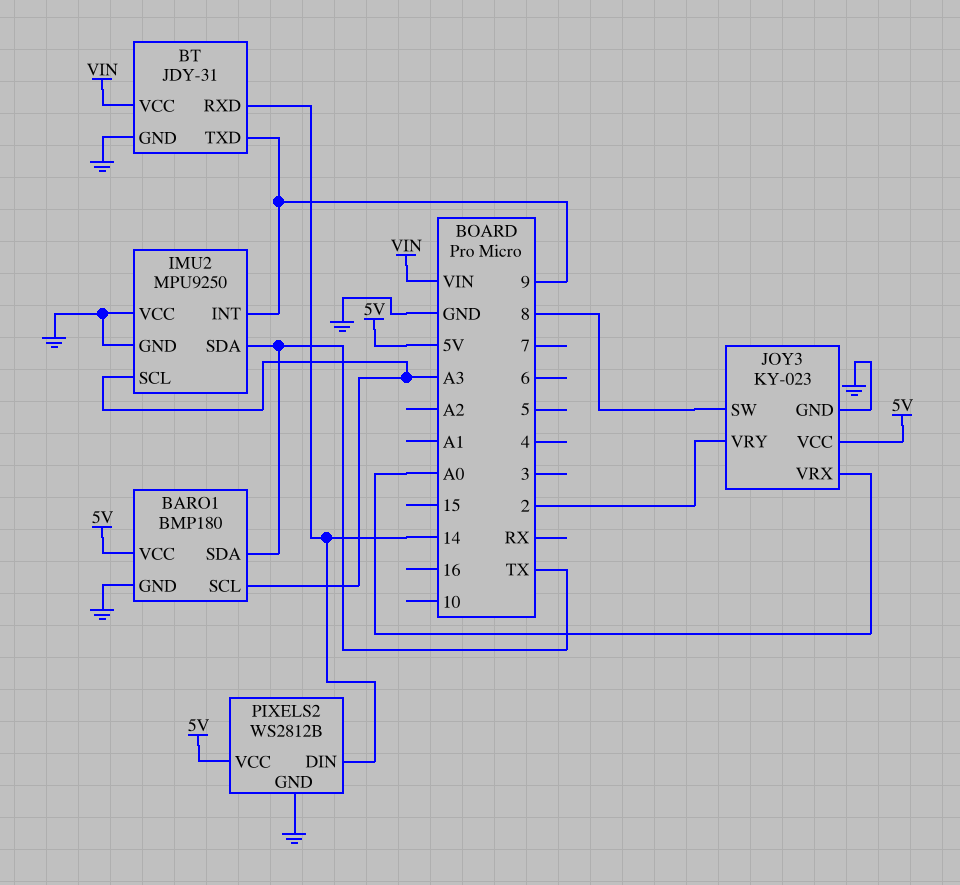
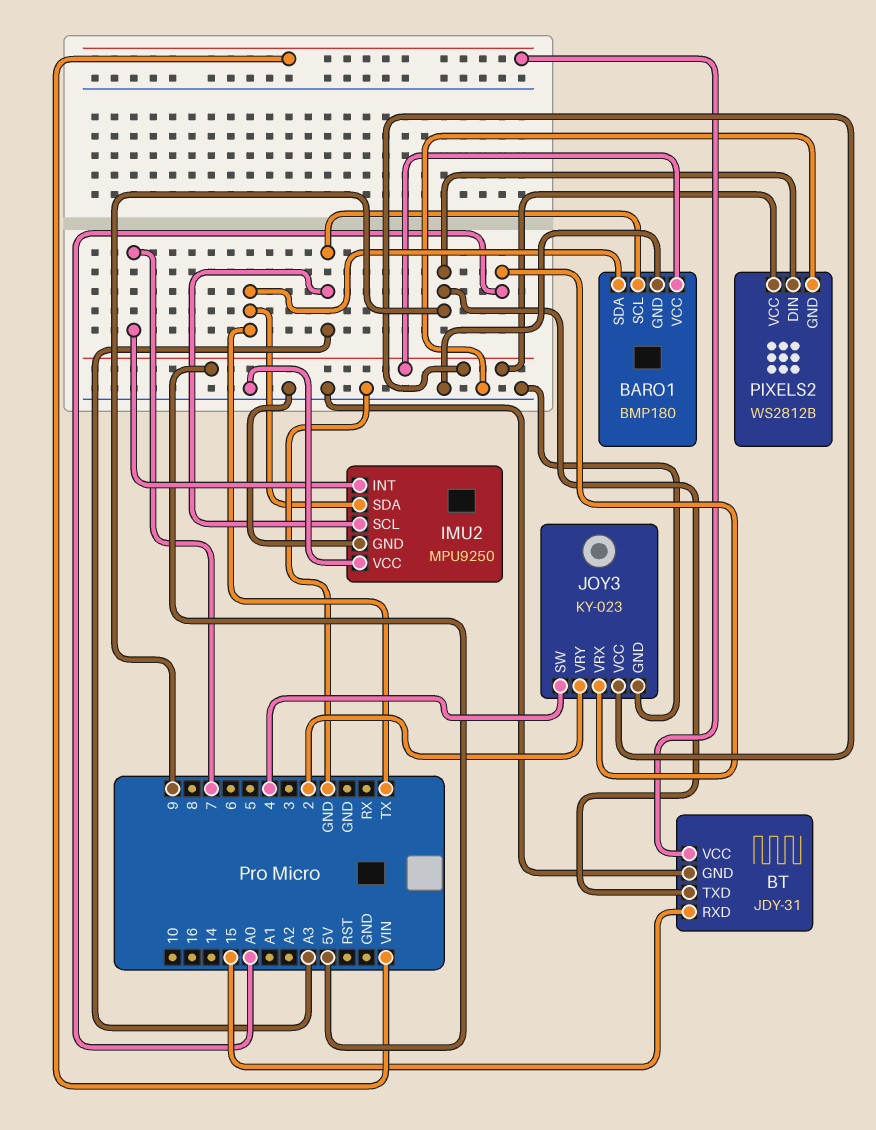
BT pin RXD: 14 -> 15
IMU2 pin INT: 9 -> 7
JOY3 pin SW: 8 -> 4
PIXELS2 pin DIN: 14 -> 9

